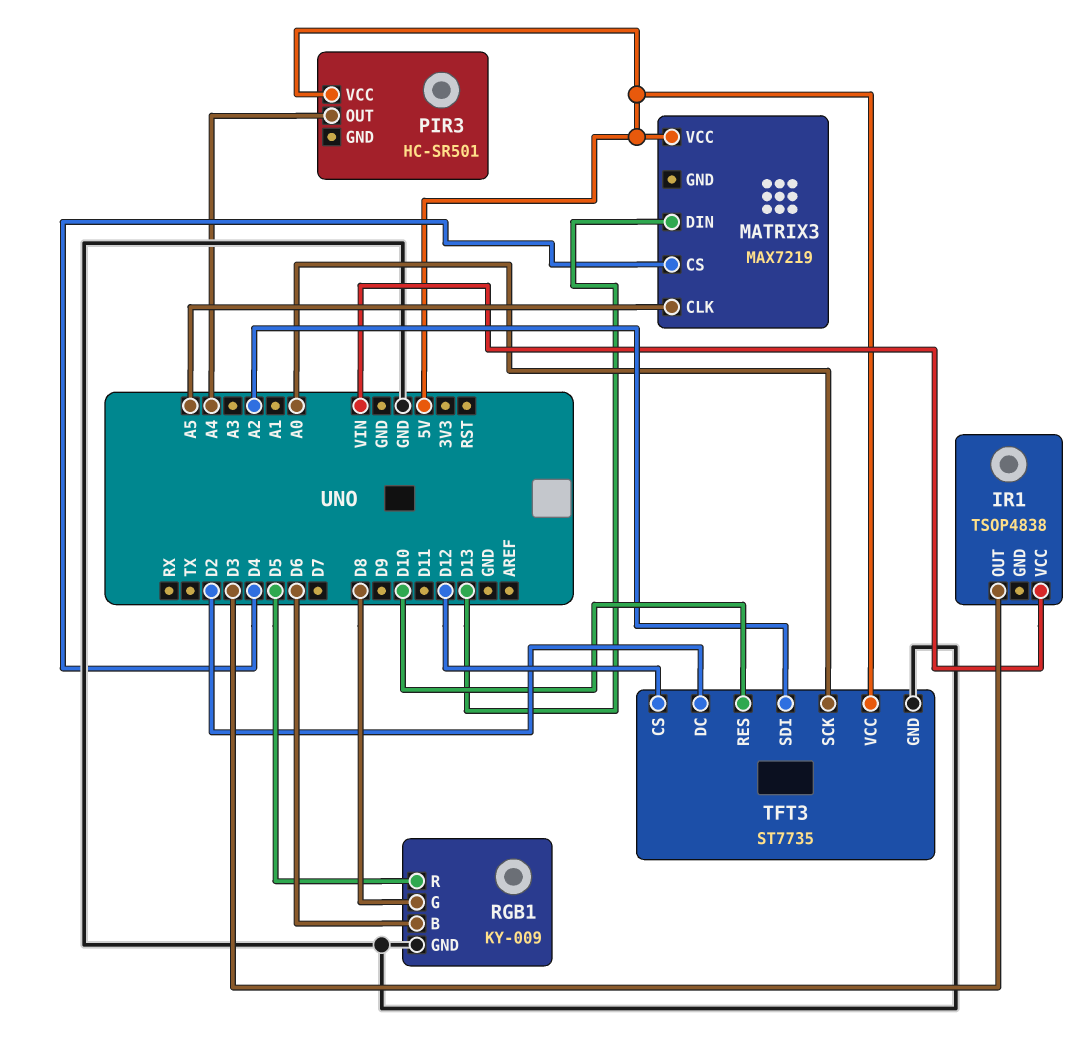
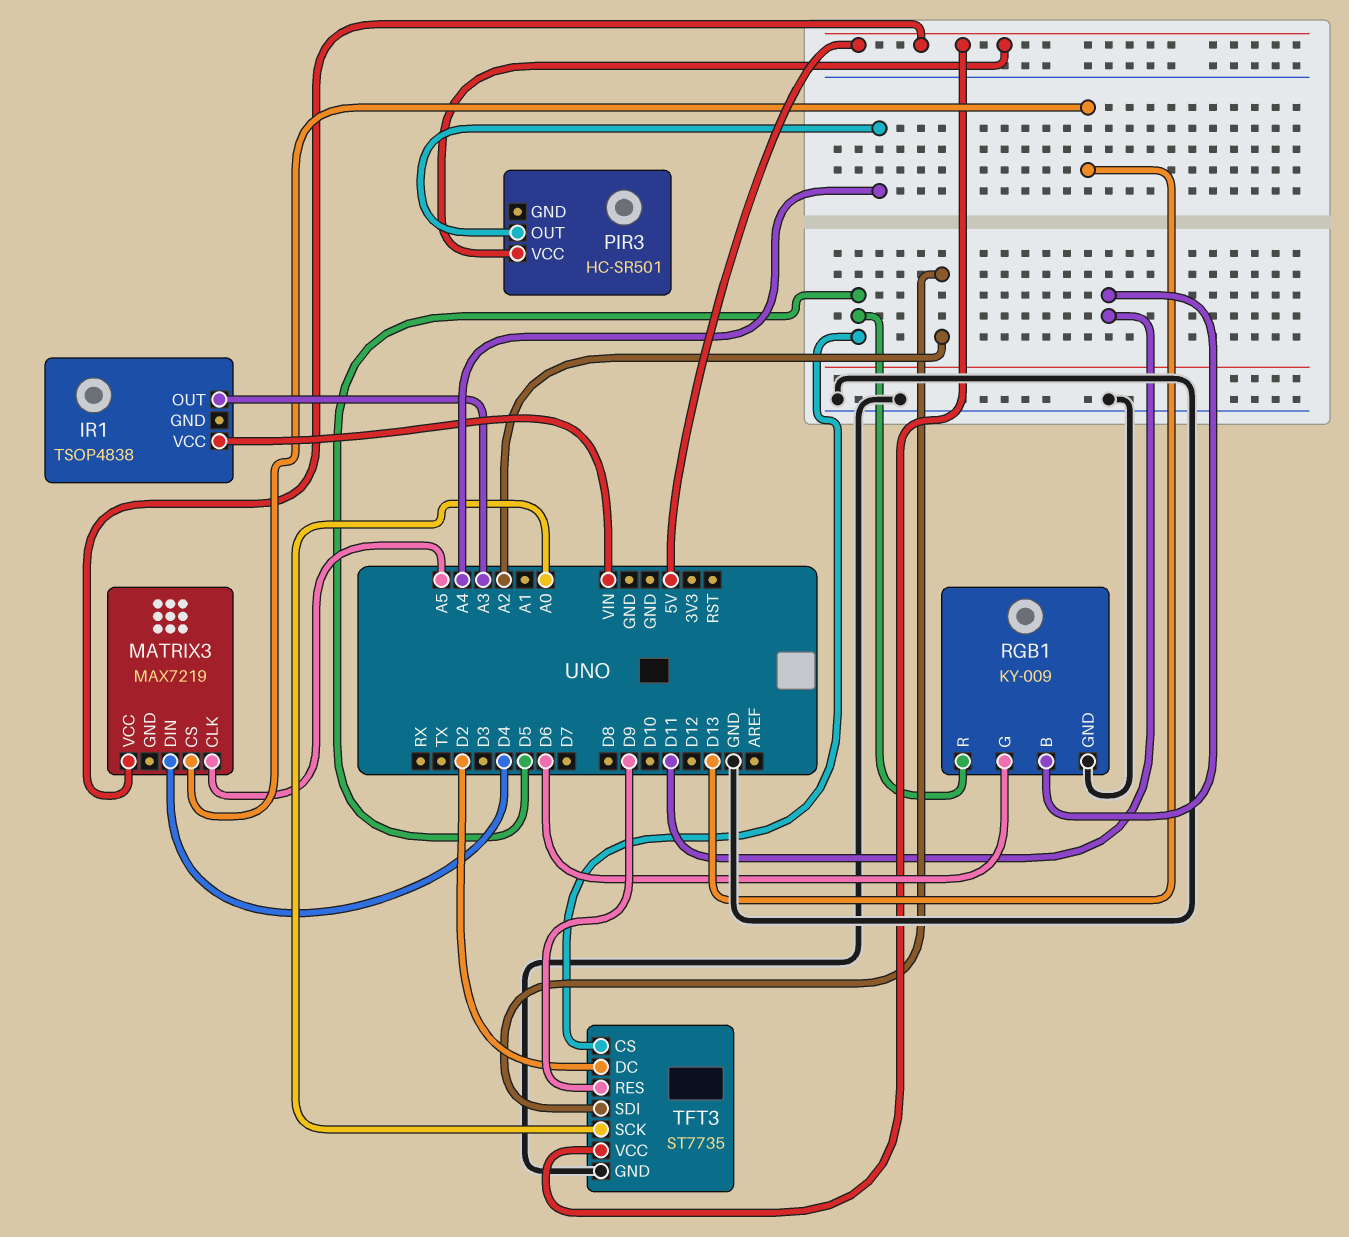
IR1 pin OUT: D3 -> A3
MATRIX3 pin CS: D4 -> D13
MATRIX3 pin DIN: D13 -> D4
RGB1 pin B: D6 -> D11
RGB1 pin G: D8 -> D6
TFT3 pin CS: D12 -> D5
TFT3 pin RES: D10 -> D9

